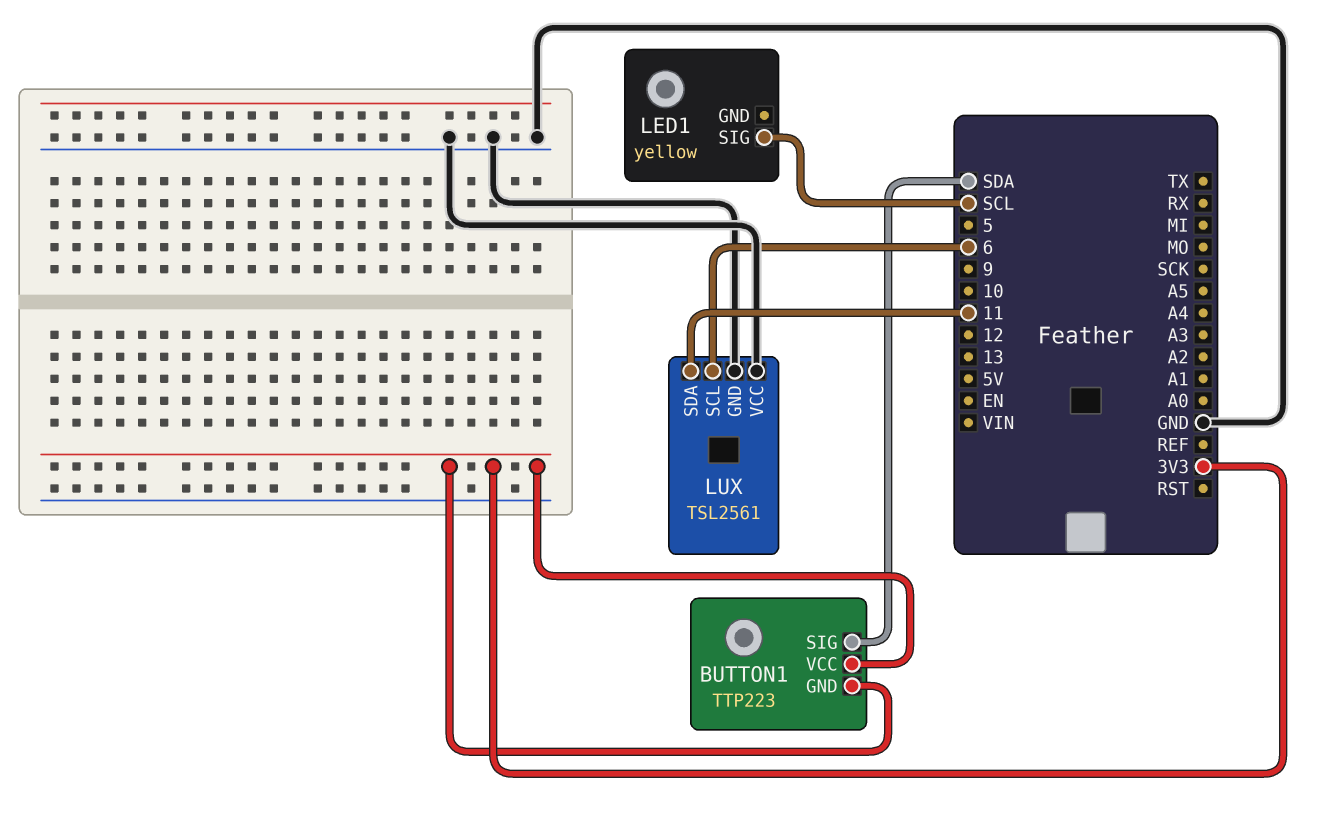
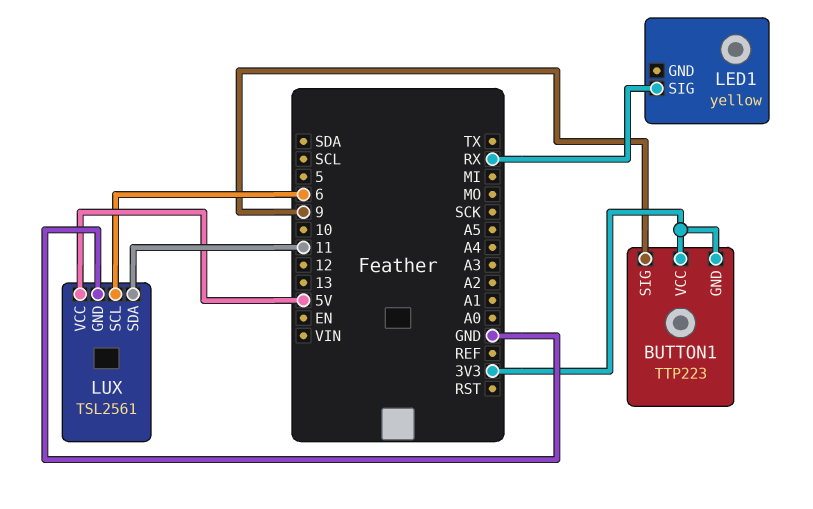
BUTTON1 pin SIG: SDA -> 9
LED1 pin SIG: SCL -> RX
LUX pin VCC: GND -> 5V

